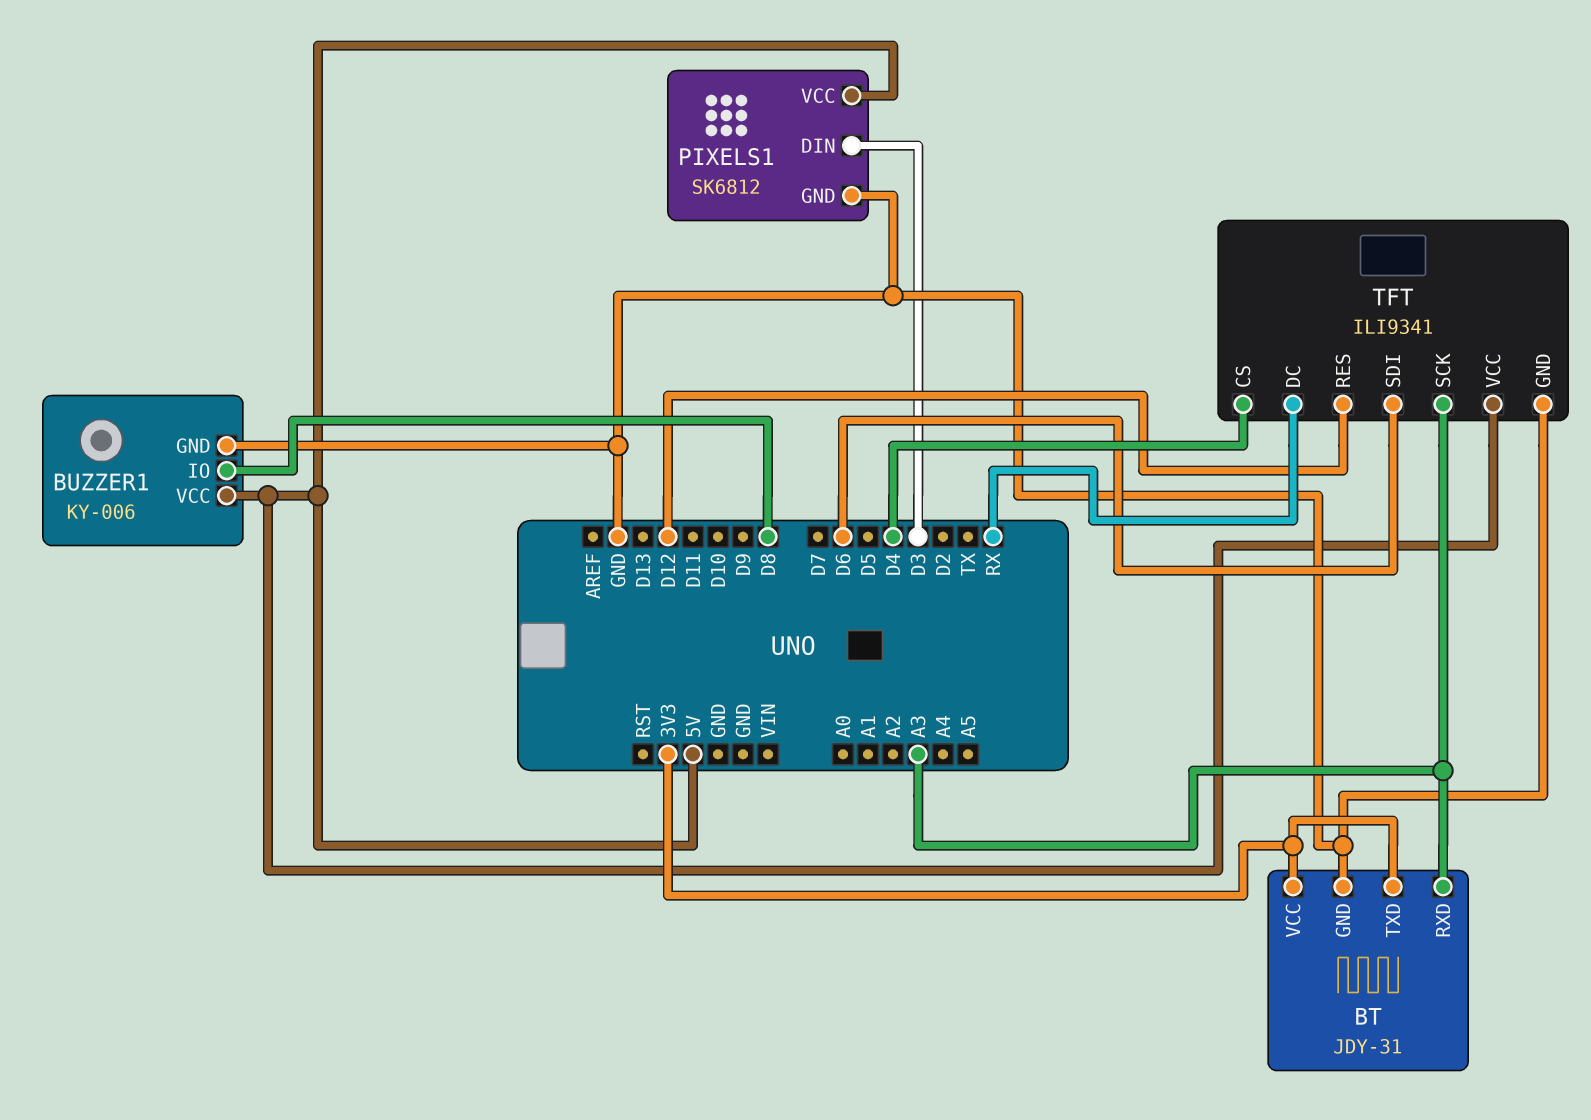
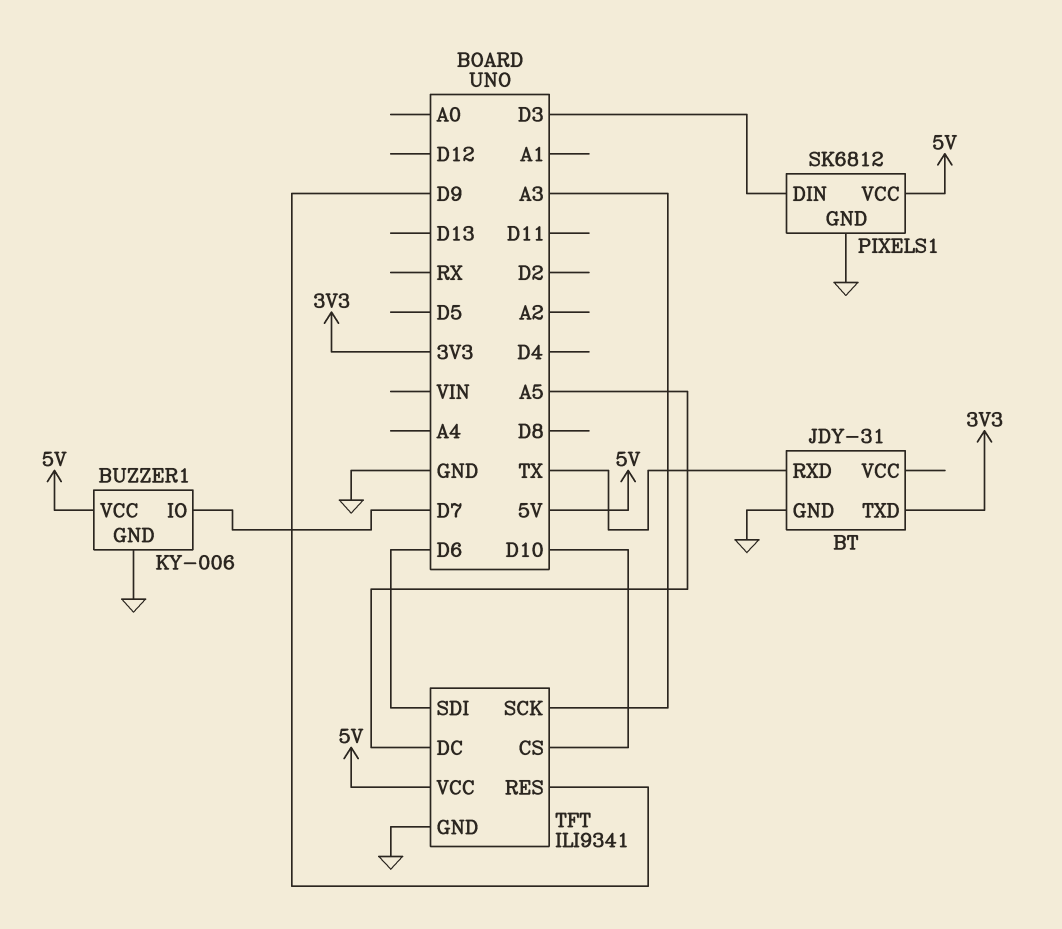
BT pin RXD: A3 -> TX
BT pin VCC: 3V3 -> none
BUZZER1 pin IO: D8 -> D7
TFT pin CS: D4 -> D10
TFT pin DC: RX -> A5
TFT pin RES: D12 -> D9

